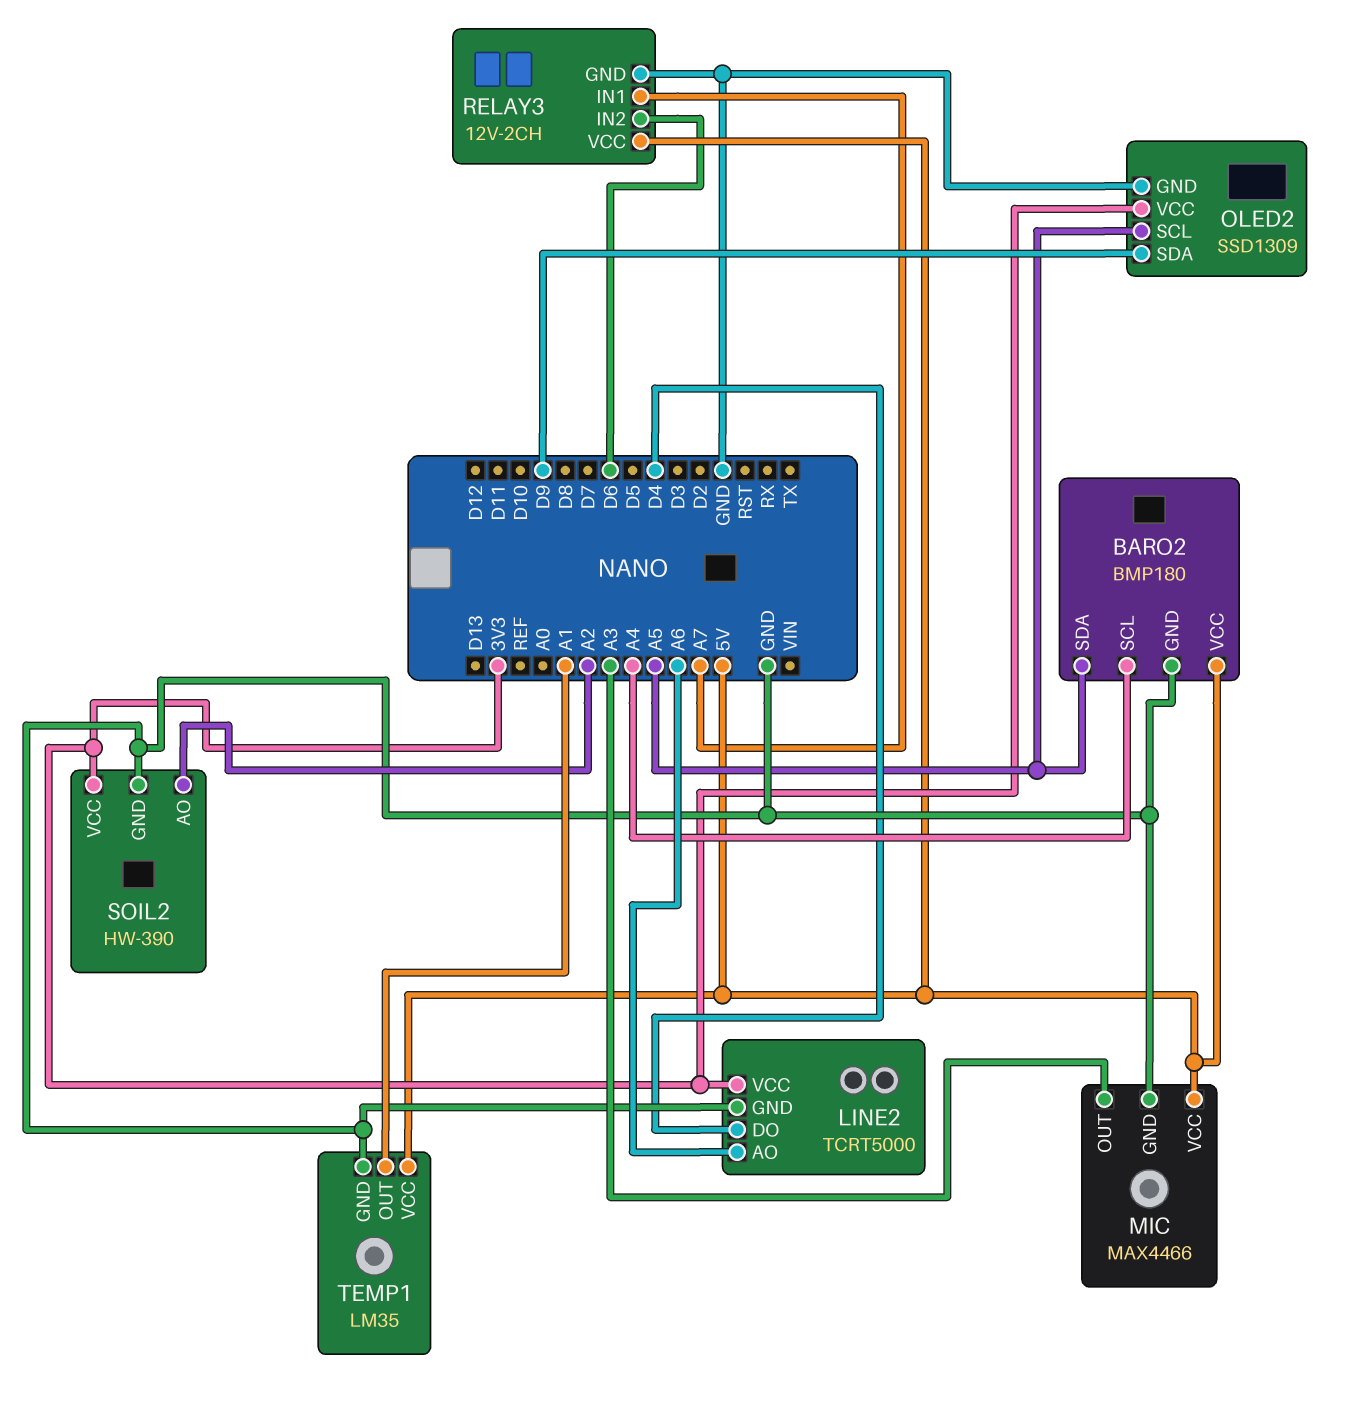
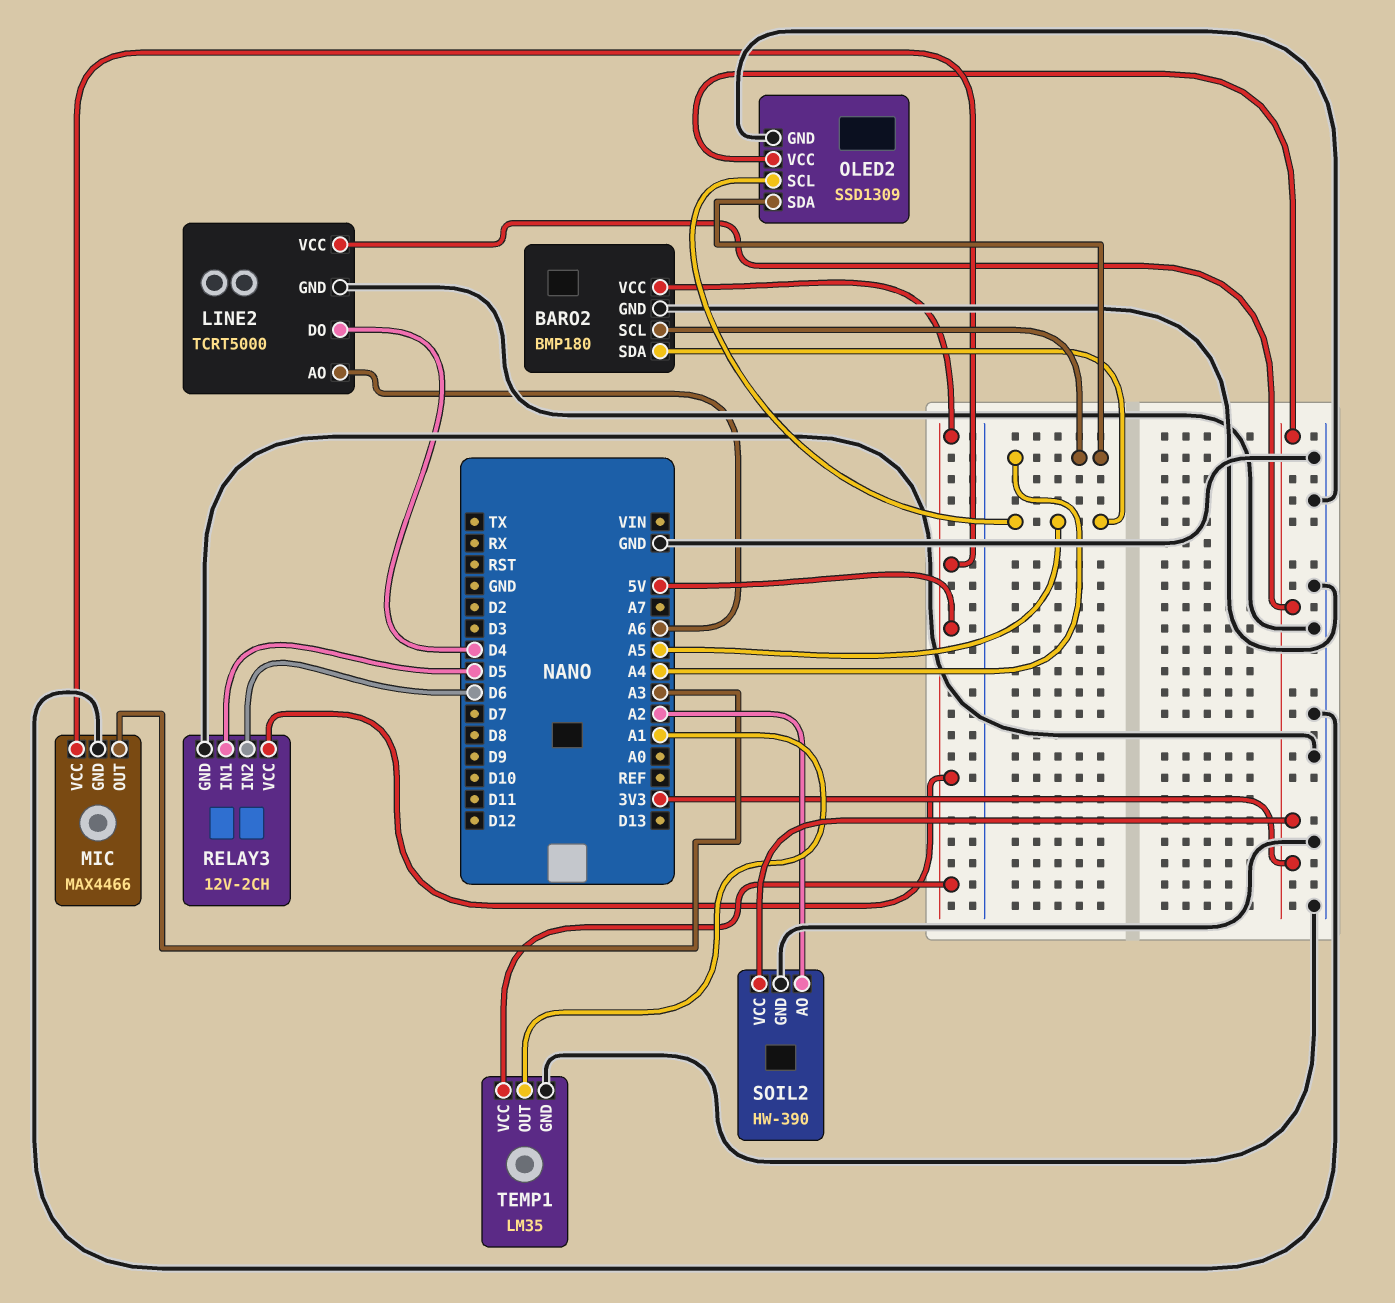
OLED2 pin SDA: D9 -> A4
RELAY3 pin IN1: A7 -> D5

